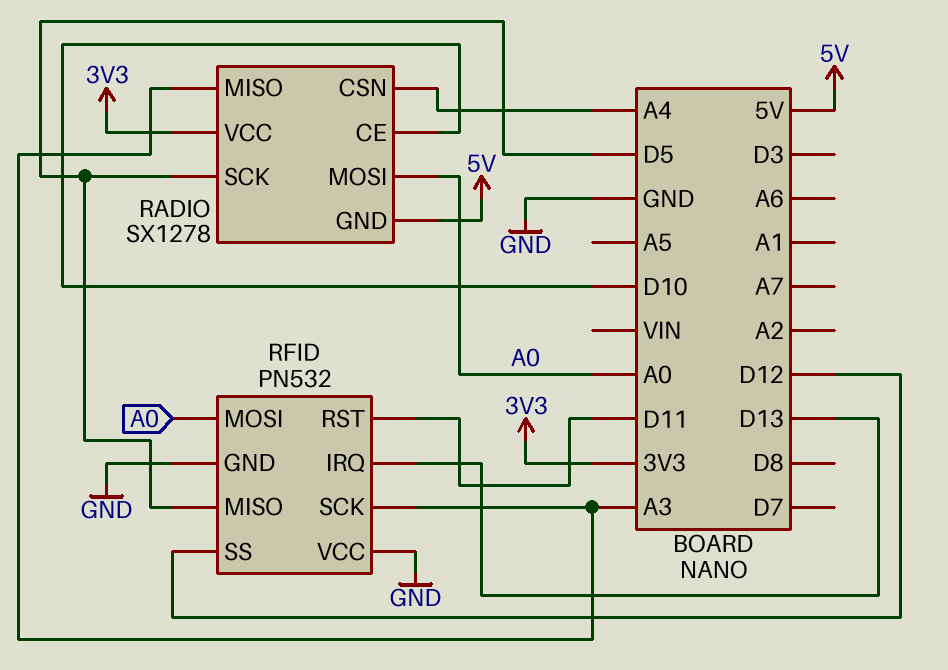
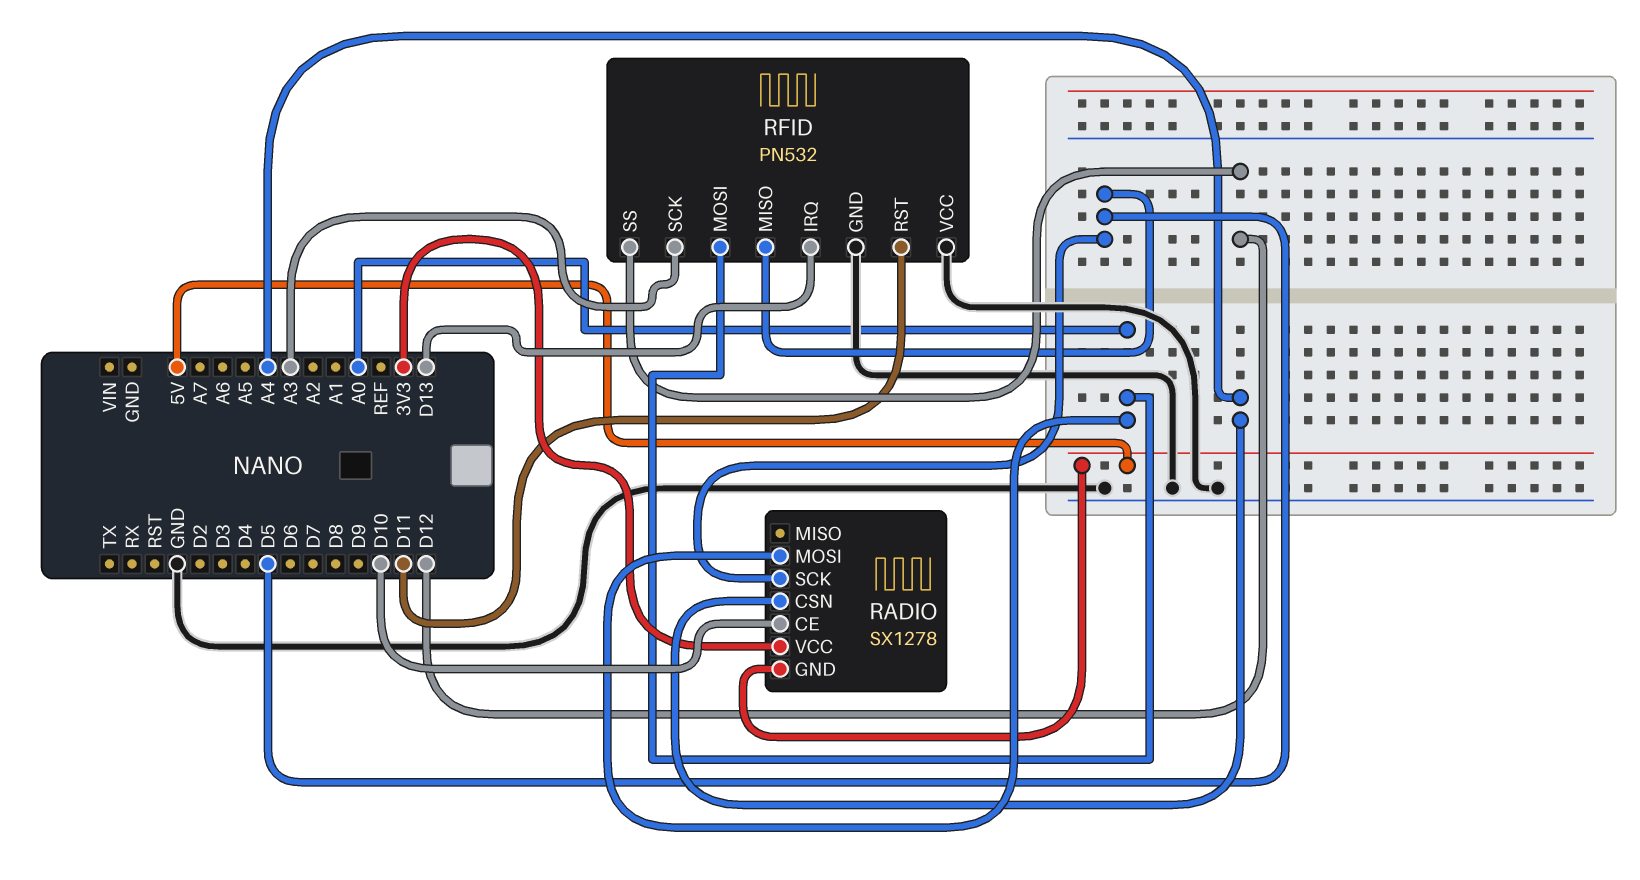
RADIO pin MISO: A3 -> none

